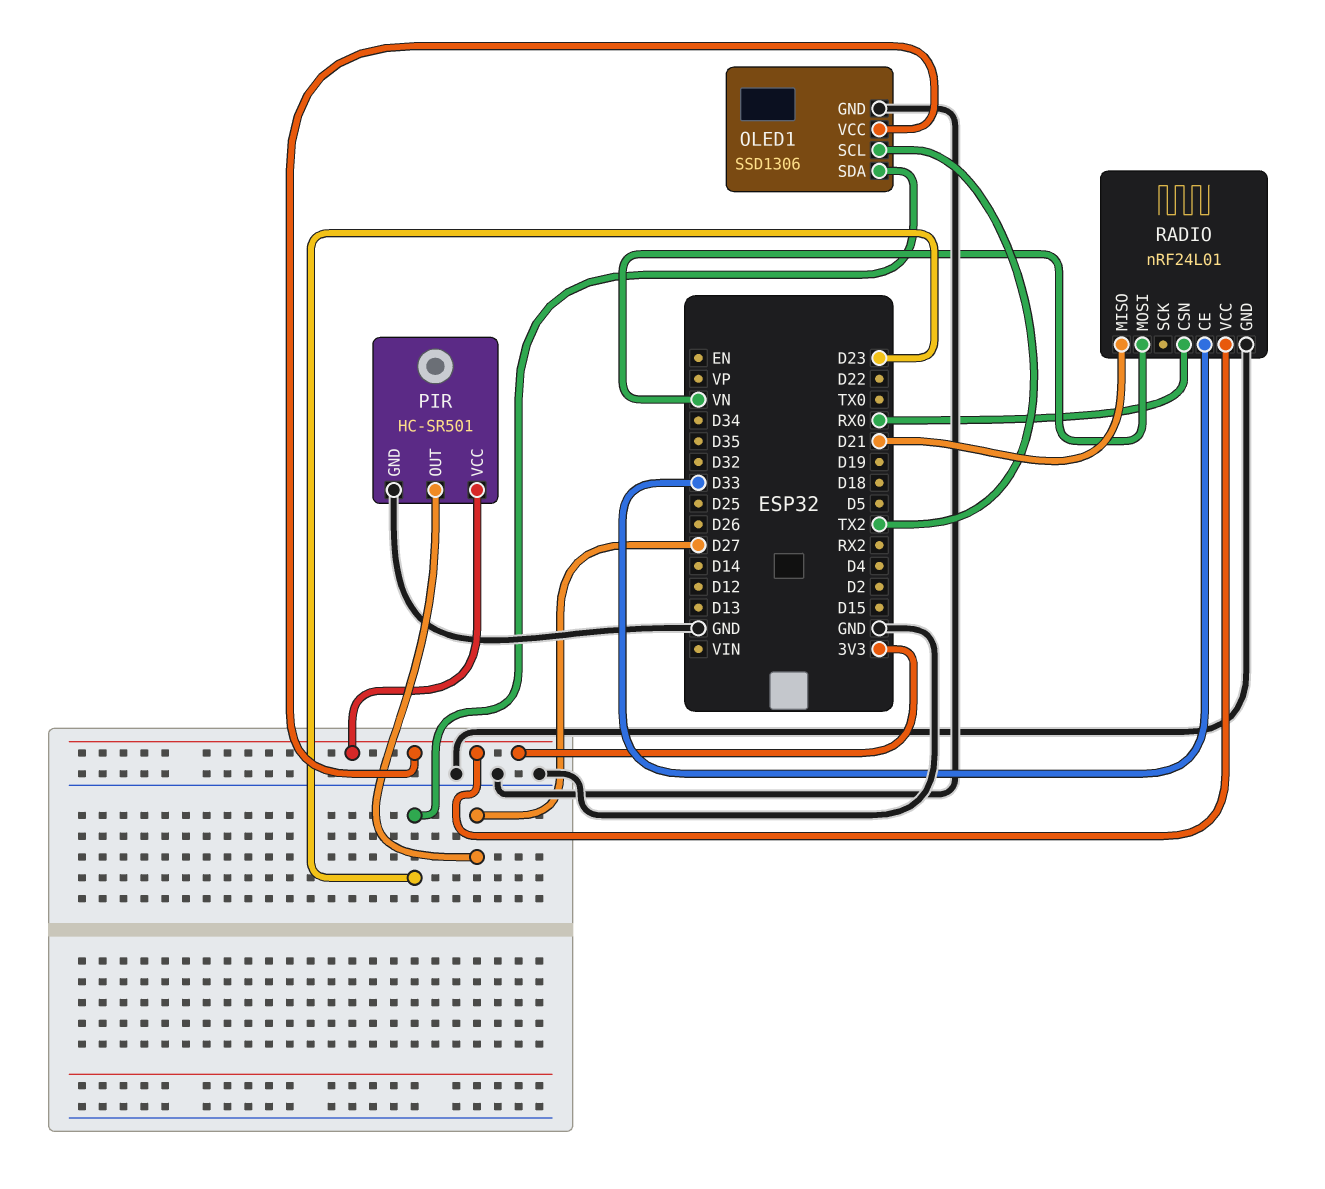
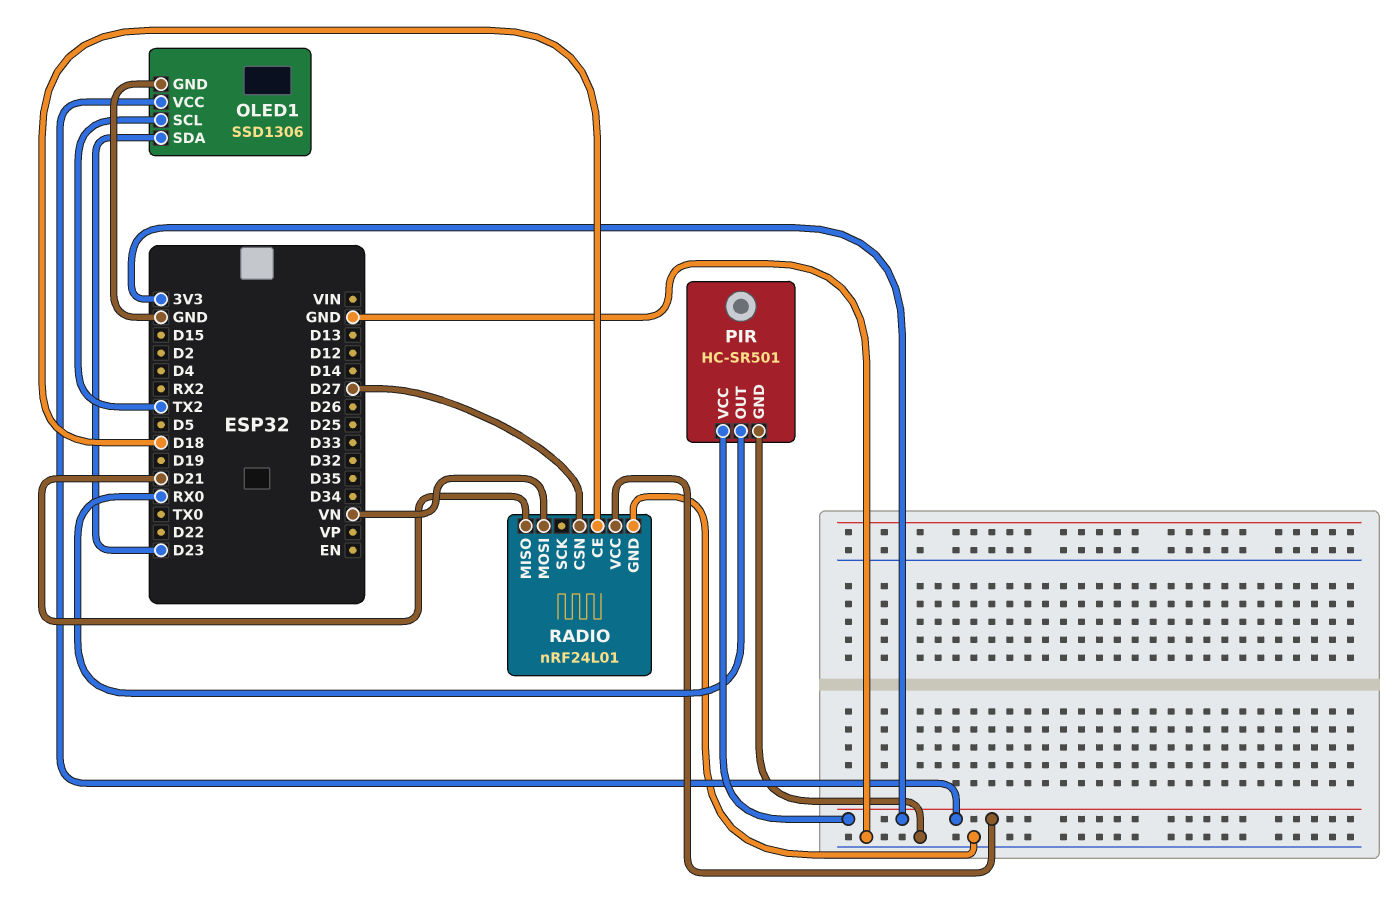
PIR pin OUT: D27 -> RX0
RADIO pin CE: D33 -> D18
RADIO pin CSN: RX0 -> D27

